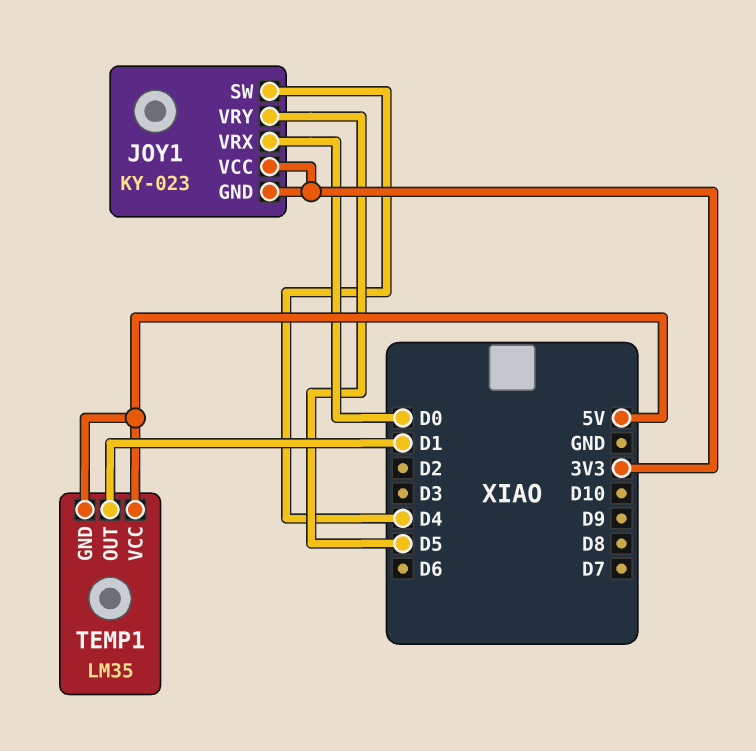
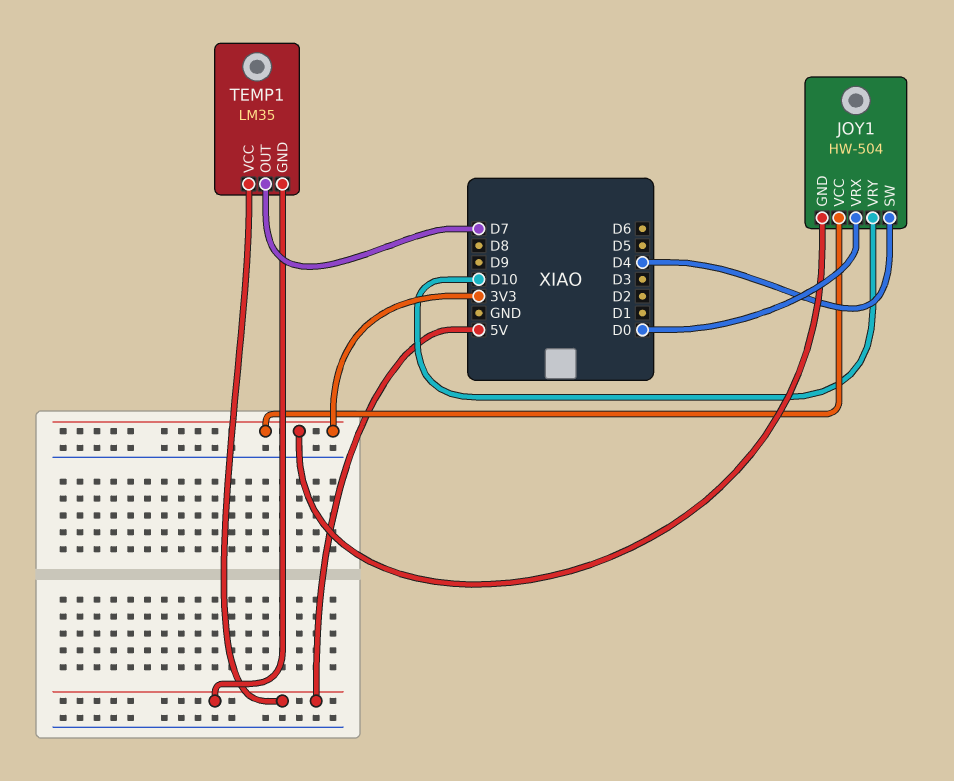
JOY1: KY-023 -> HW-504
JOY1 pin VRY: D5 -> D10
TEMP1 pin OUT: D1 -> D7

